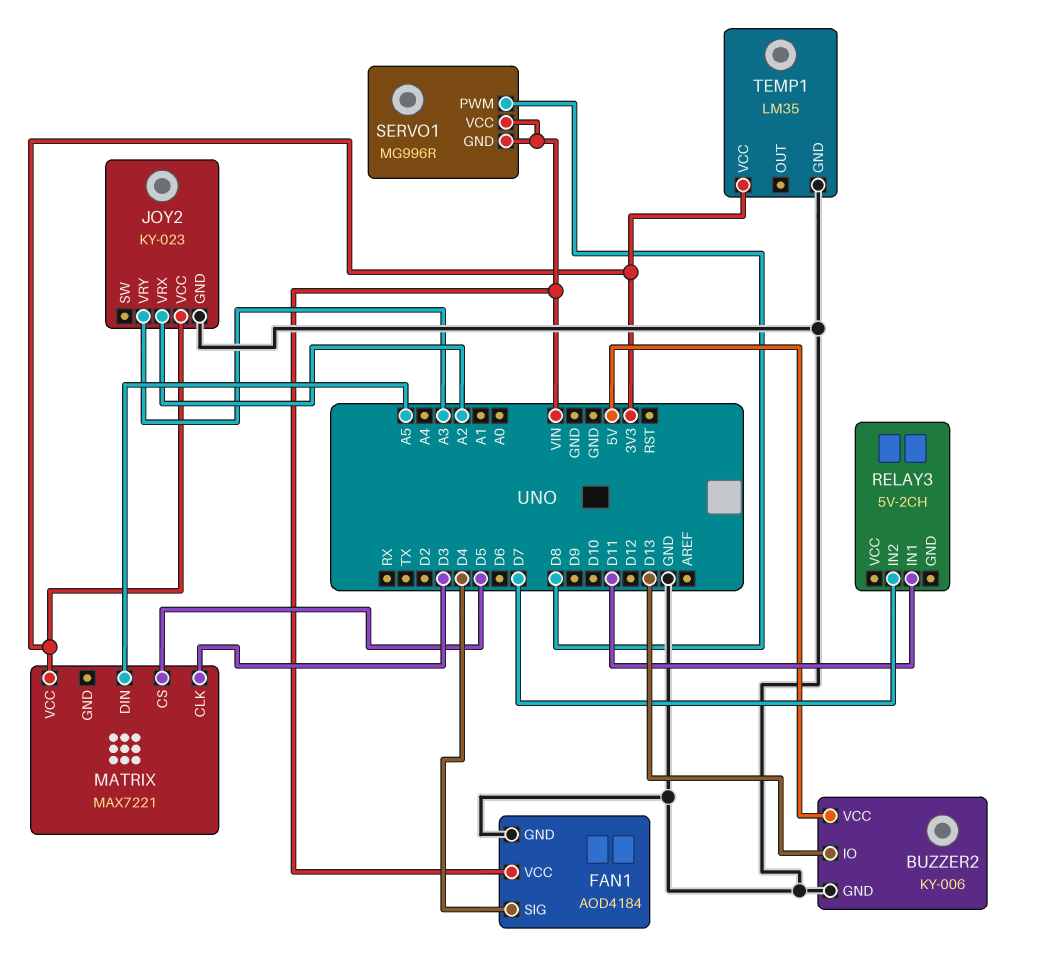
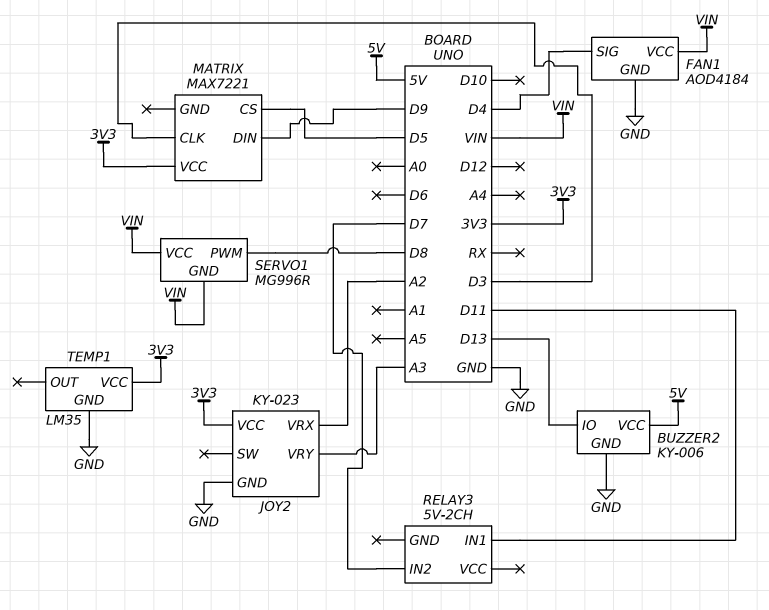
MATRIX pin DIN: A5 -> D9

